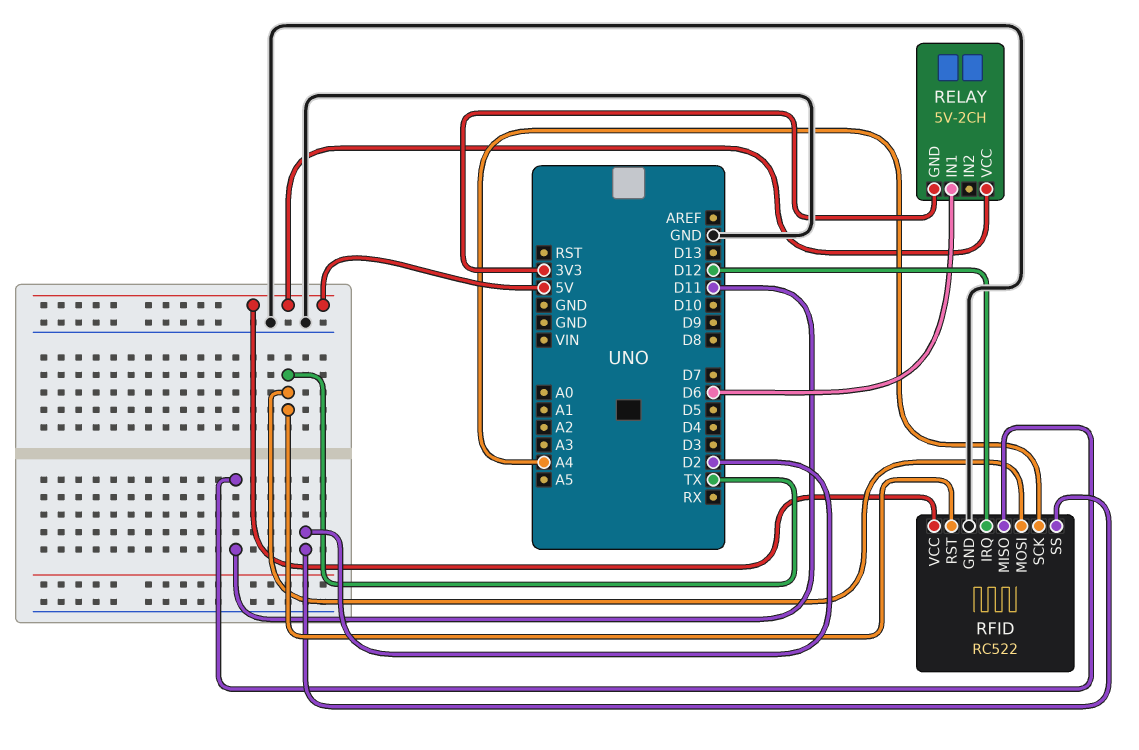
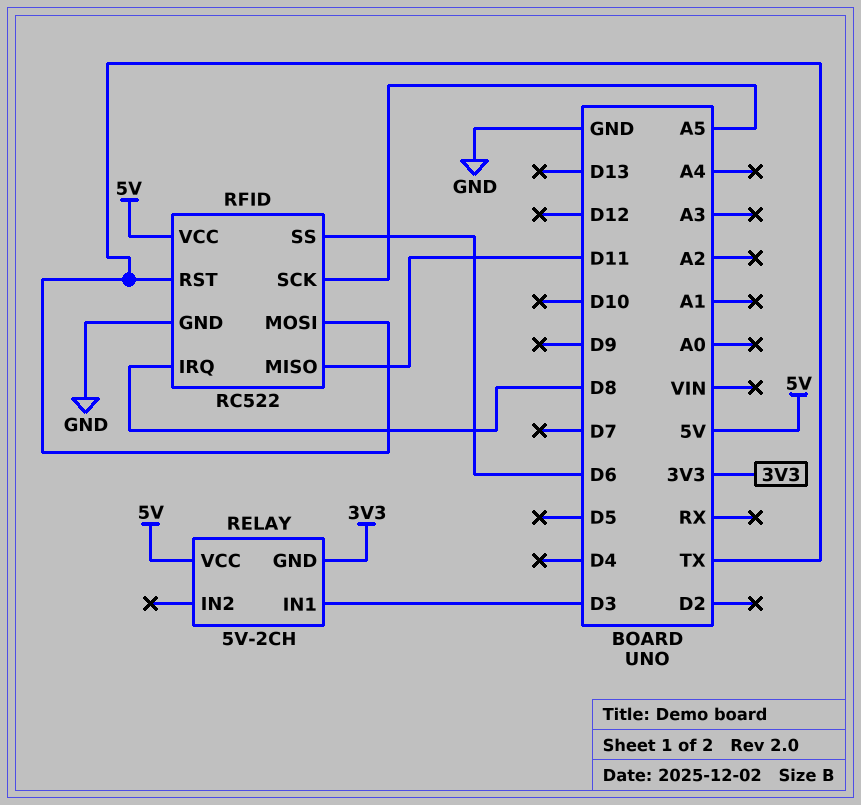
RELAY pin IN1: D6 -> D3
RFID pin IRQ: D12 -> D8
RFID pin SCK: A4 -> A5
RFID pin SS: D2 -> D6

